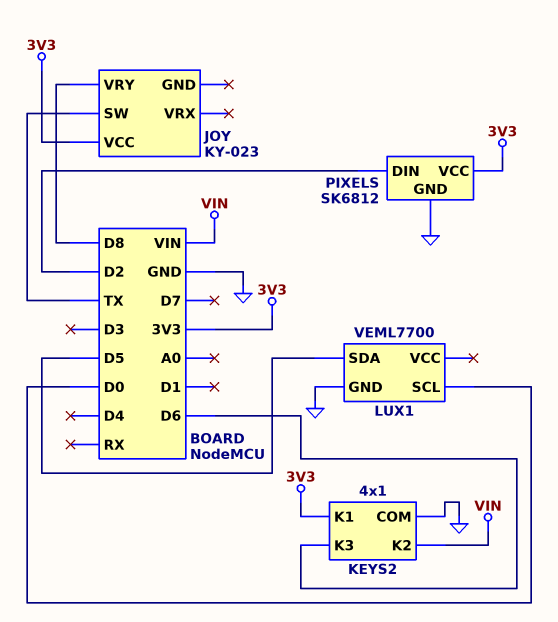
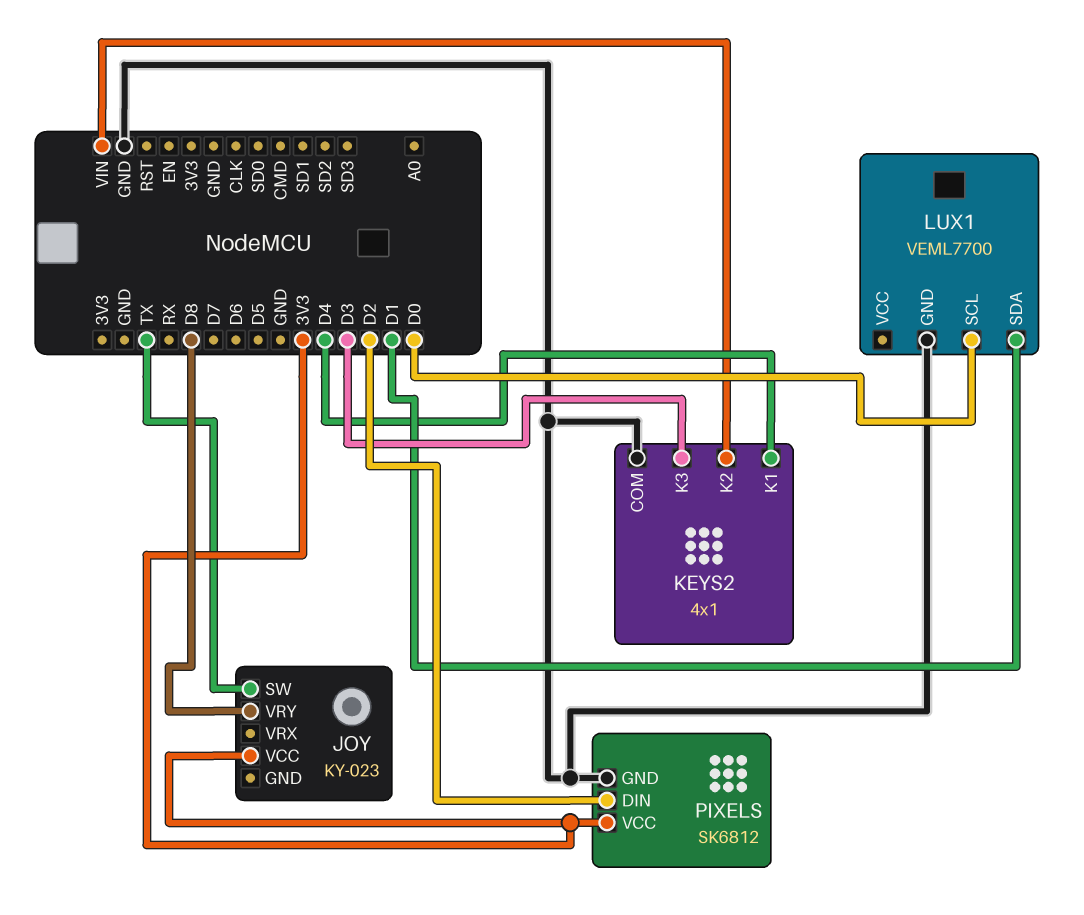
KEYS2 pin K1: 3V3 -> D4
KEYS2 pin K3: D6 -> D3
LUX1 pin SDA: D5 -> D1

